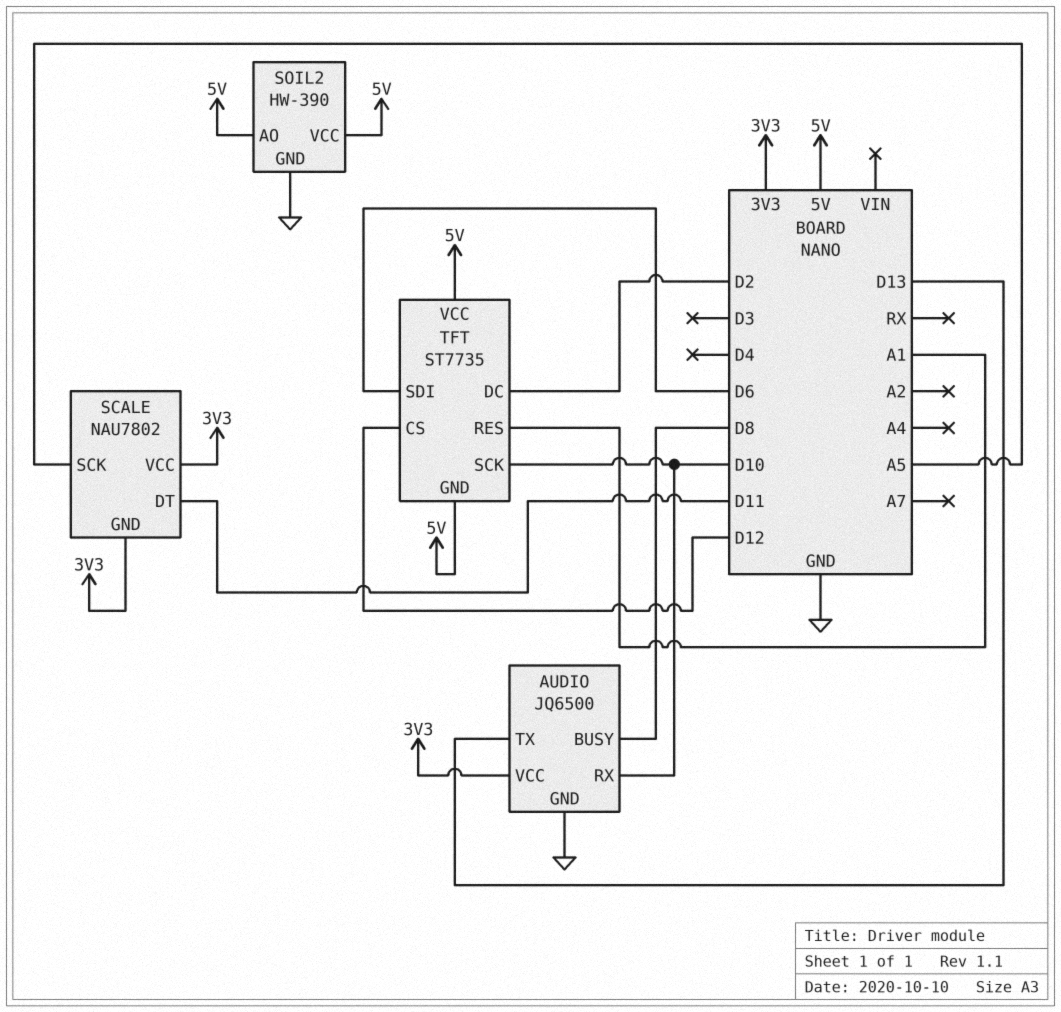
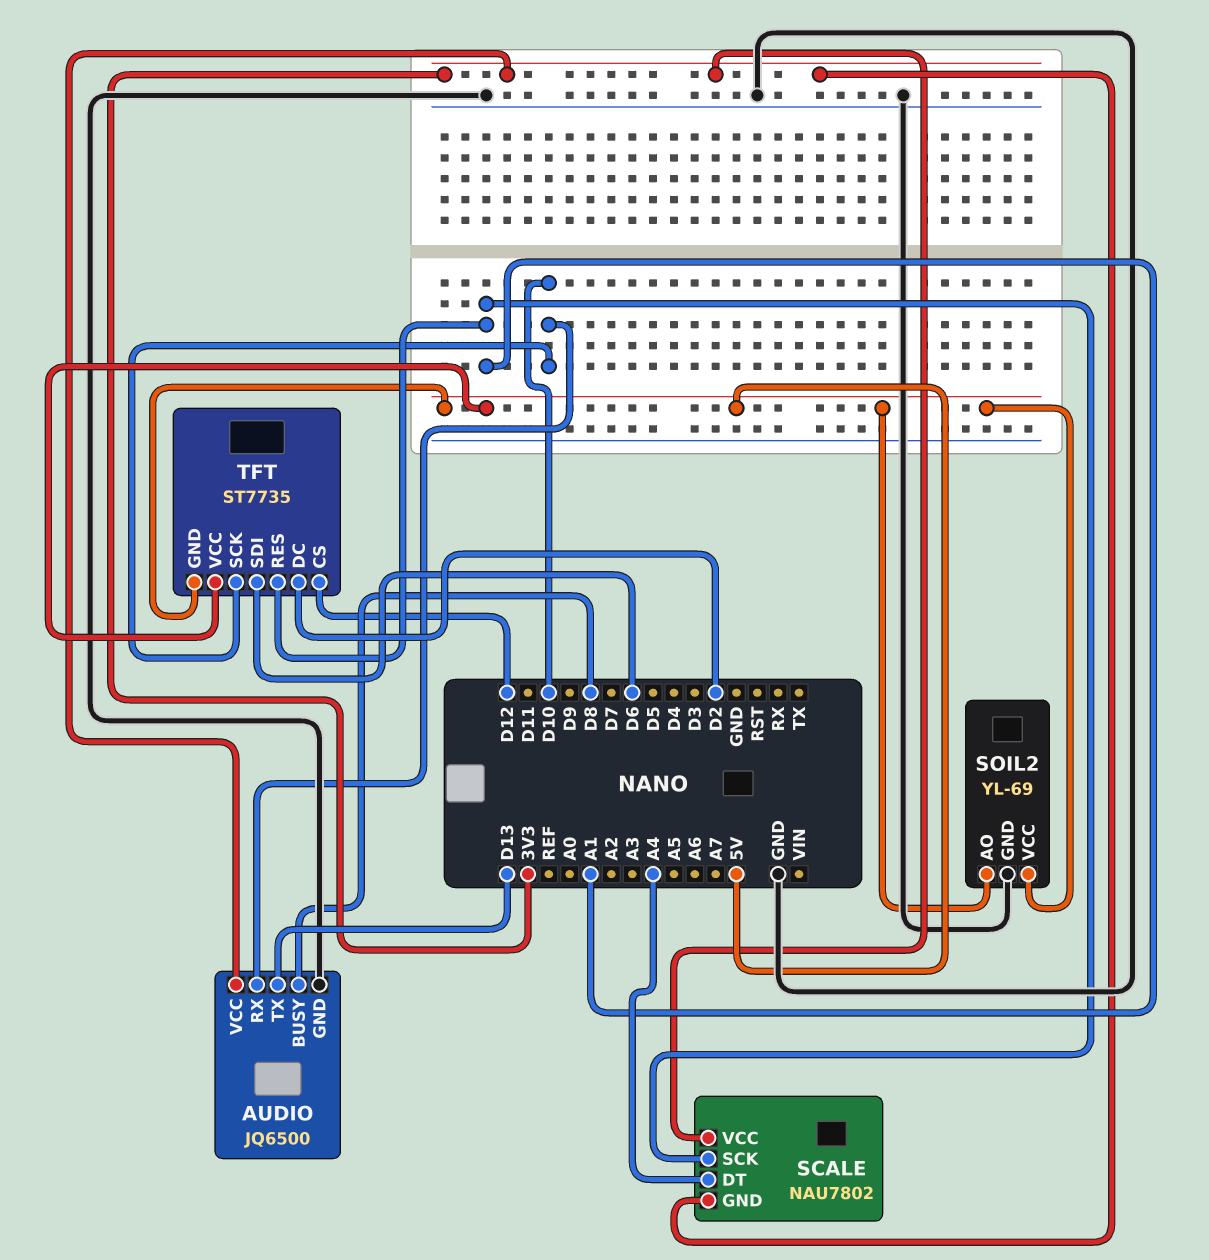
SCALE pin DT: D11 -> A4
SCALE pin SCK: A5 -> A1
SOIL2: HW-390 -> YL-69

